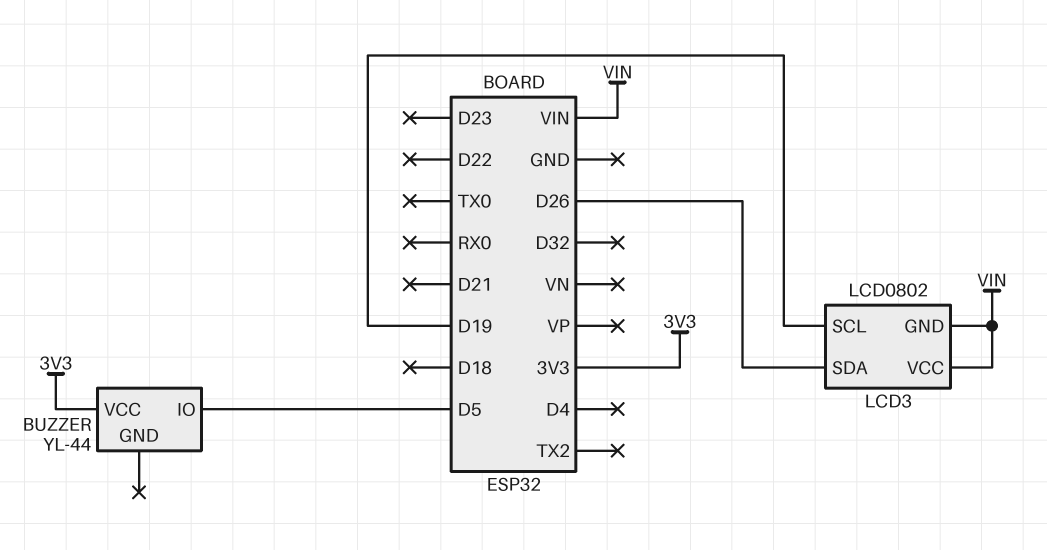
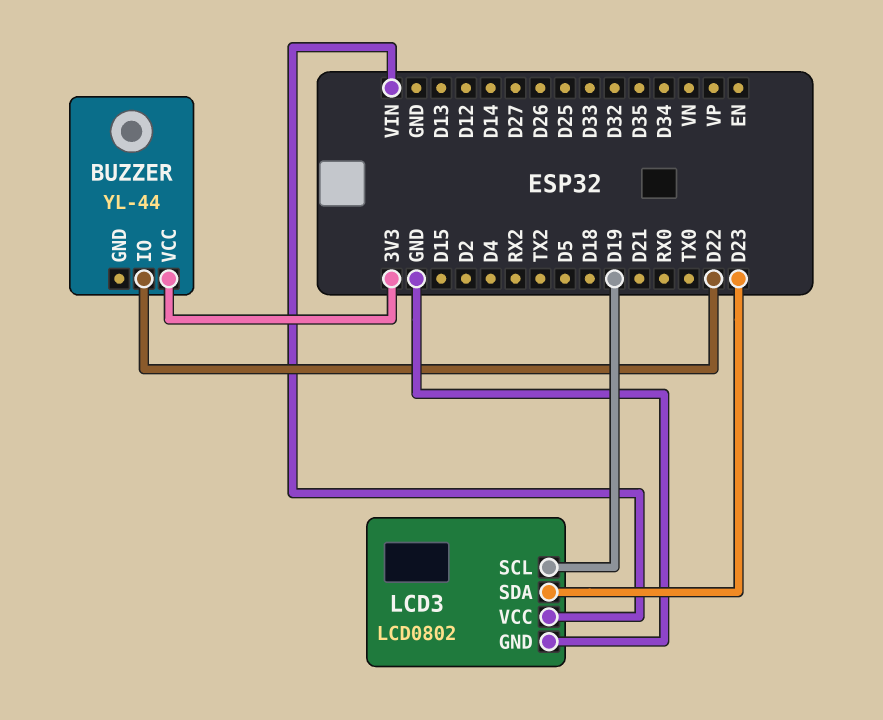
BUZZER pin IO: D5 -> D22
LCD3 pin GND: VIN -> GND
LCD3 pin SDA: D26 -> D23

